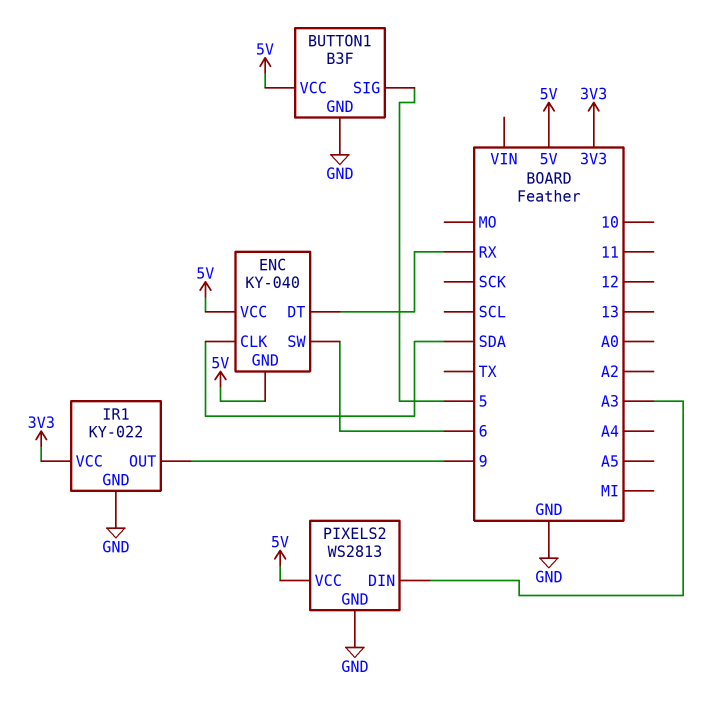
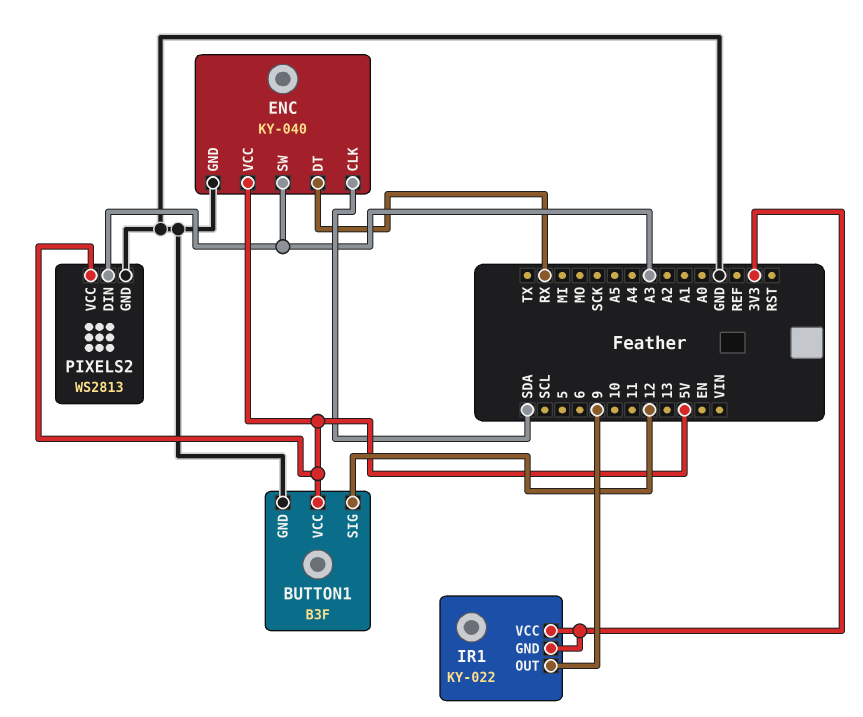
BUTTON1 pin SIG: 5 -> 12
ENC pin GND: 5V -> GND
ENC pin SW: 6 -> A3
IR1 pin GND: GND -> 3V3

